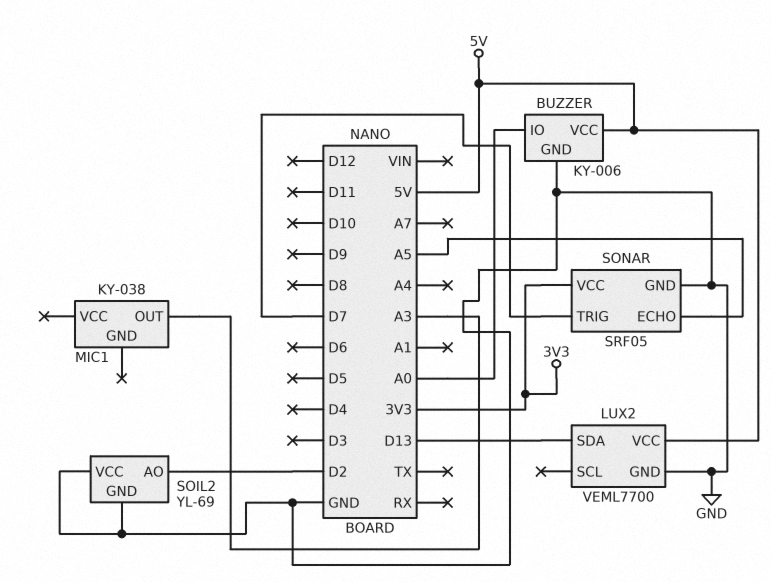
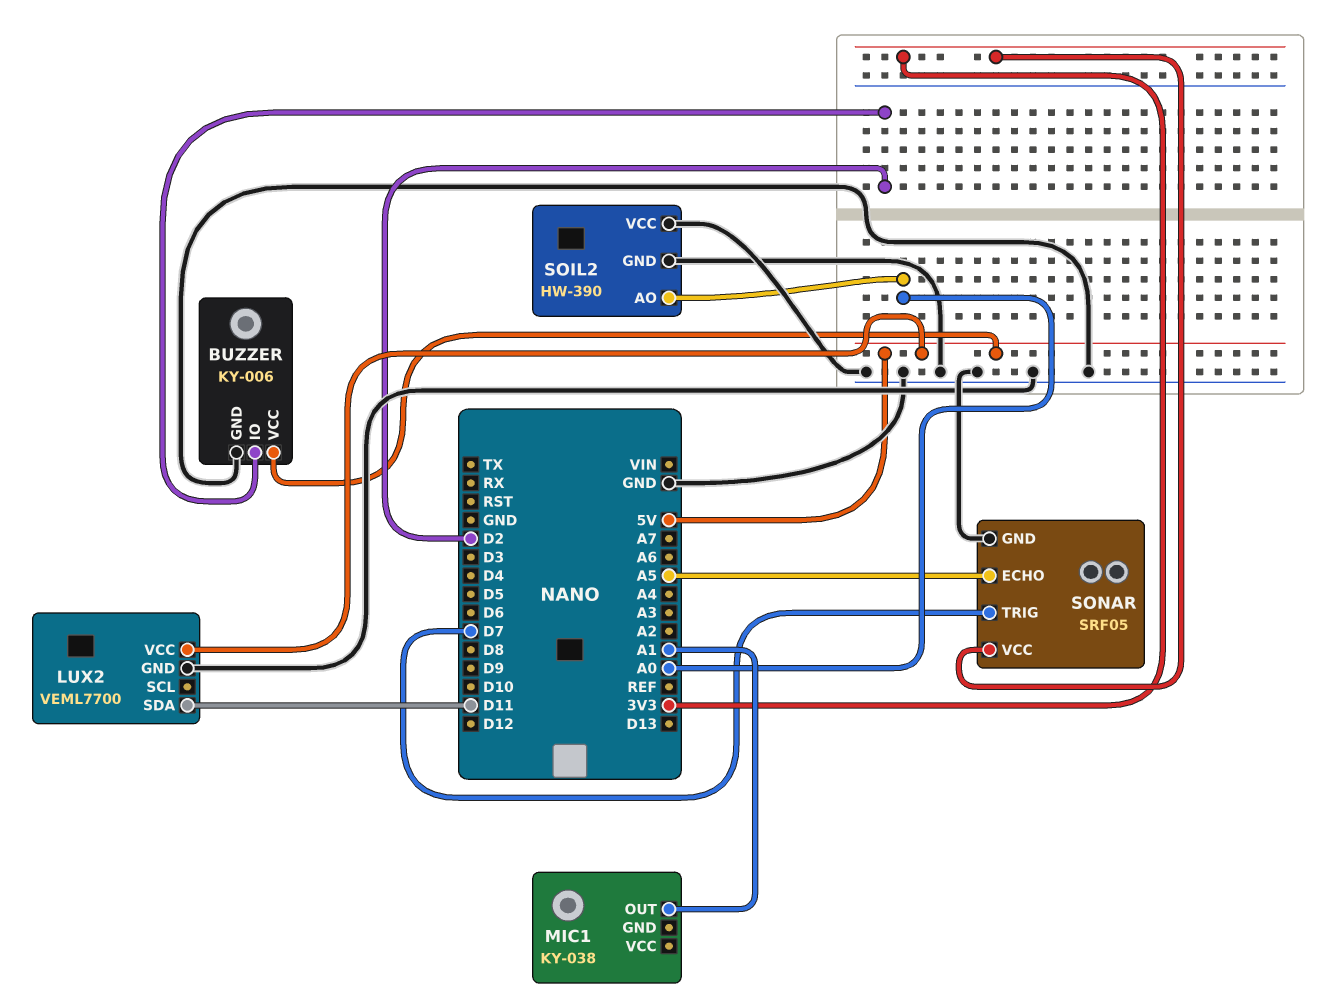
BUZZER pin IO: A0 -> D2
LUX2 pin SDA: D13 -> D11
MIC1 pin OUT: A3 -> A1
SOIL2: YL-69 -> HW-390
SOIL2 pin AO: D2 -> A0

